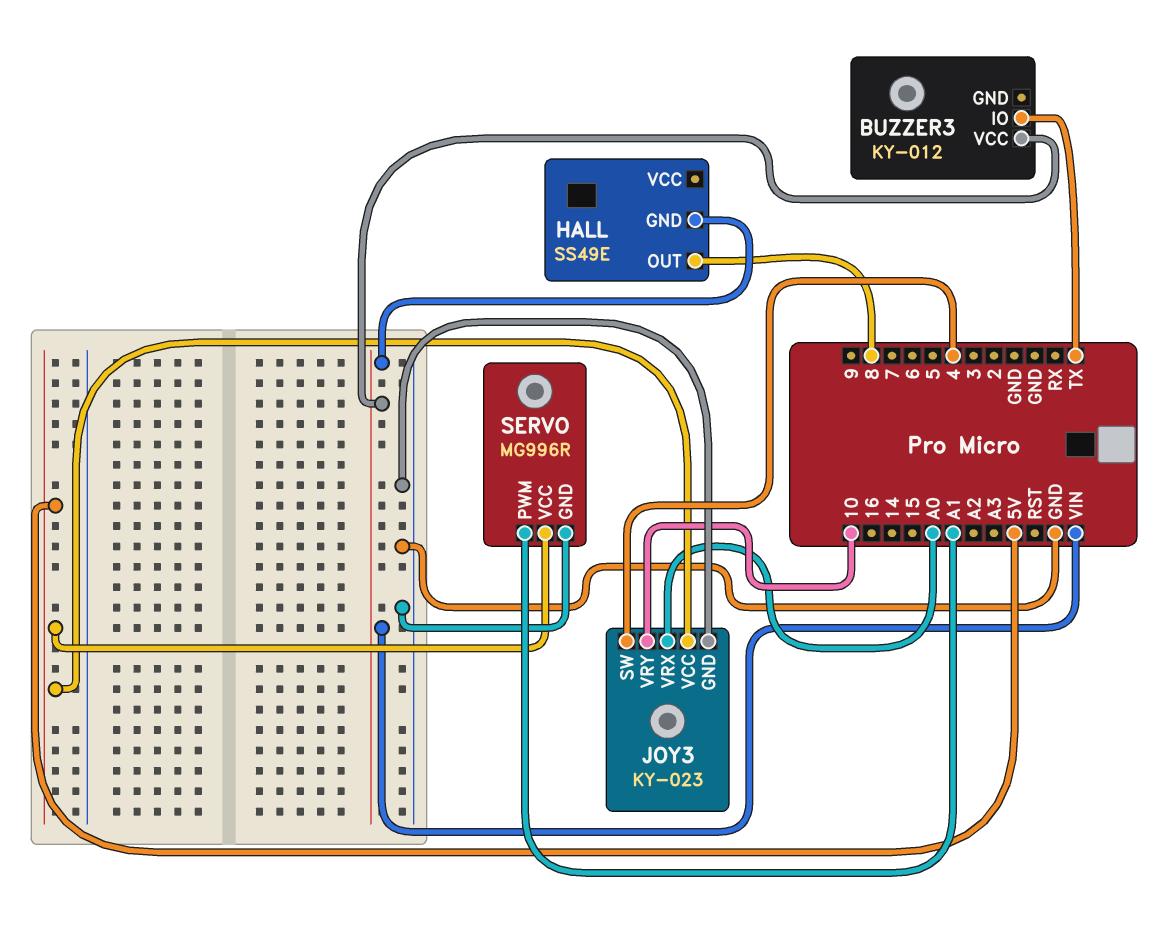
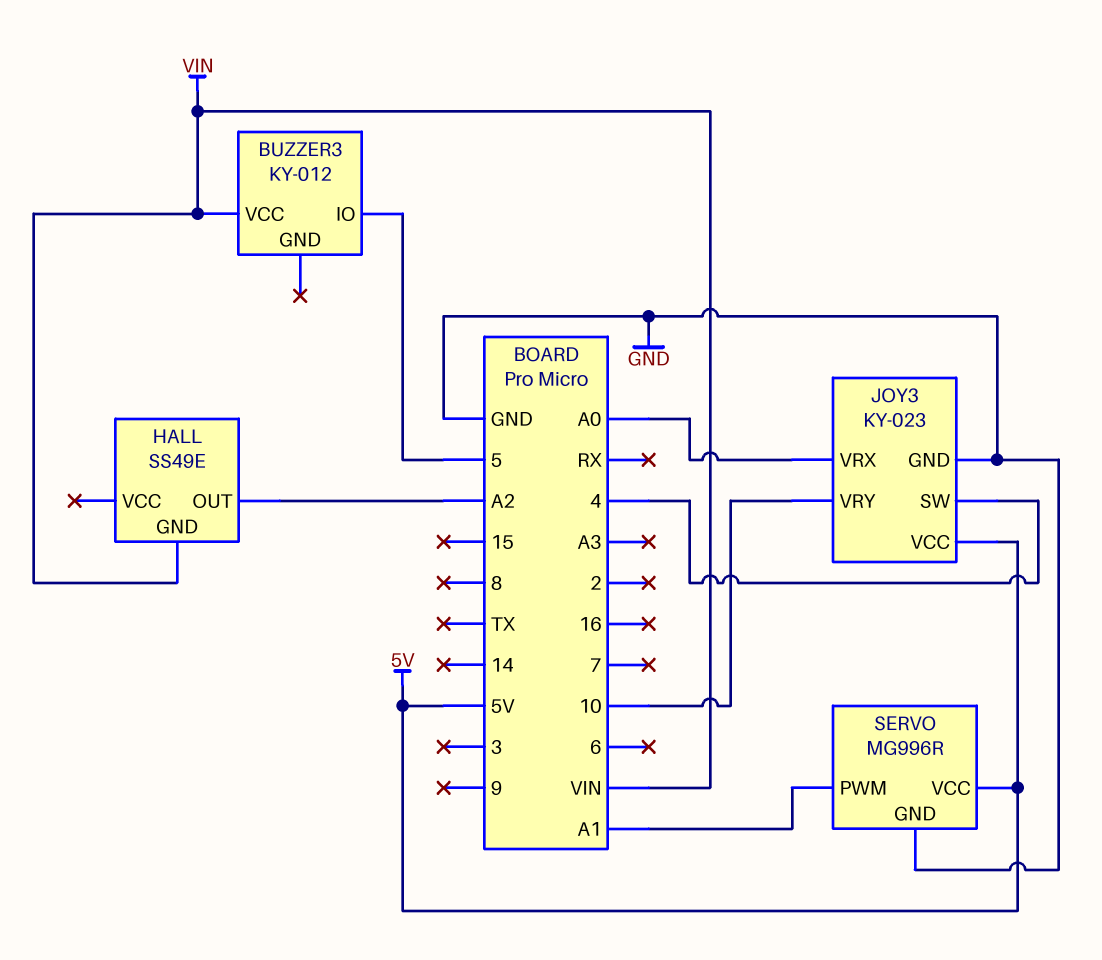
BUZZER3 pin IO: TX -> 5
HALL pin OUT: 8 -> A2

